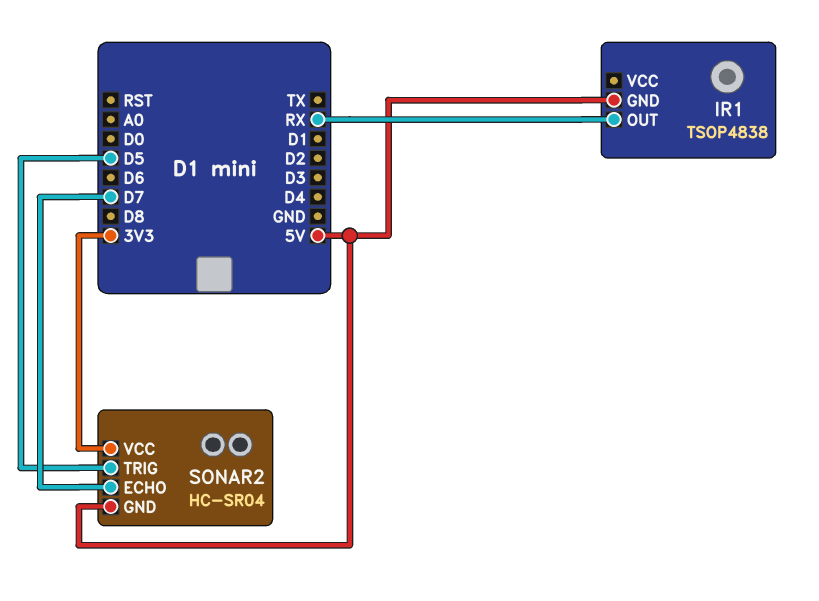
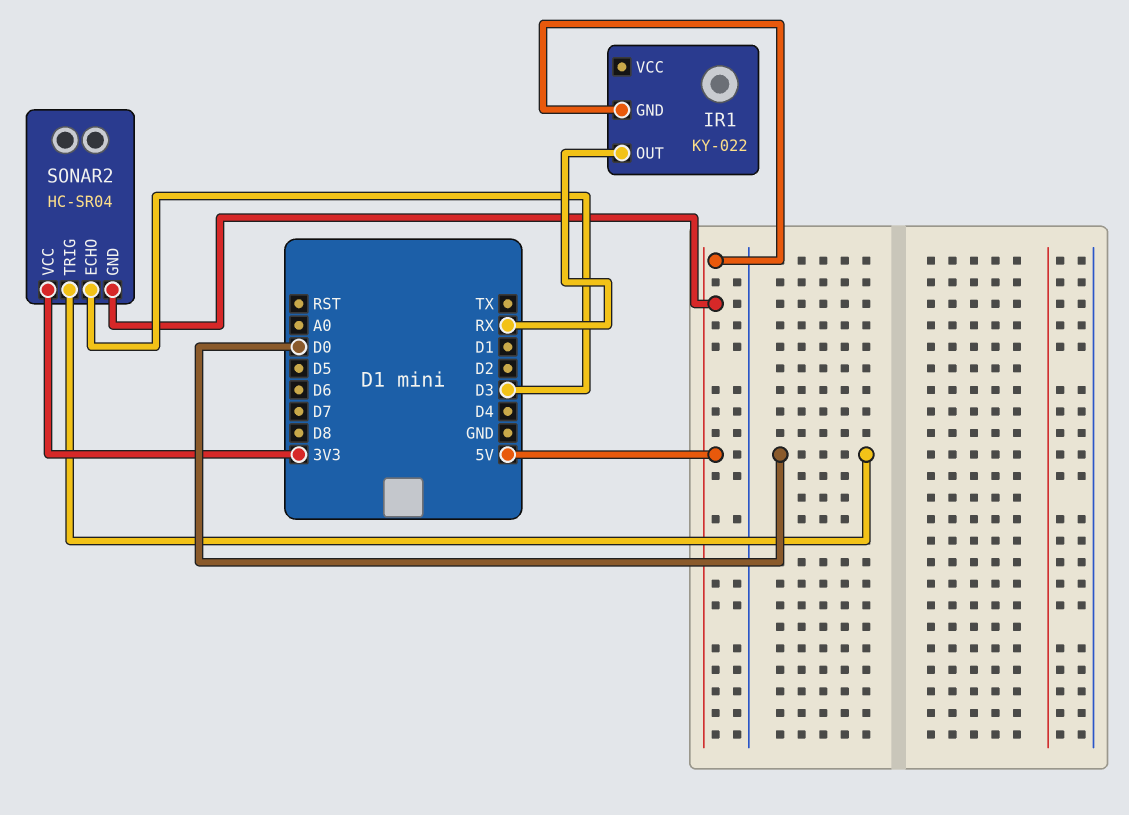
IR1: TSOP4838 -> KY-022
SONAR2 pin ECHO: D7 -> D3
SONAR2 pin TRIG: D5 -> D0

